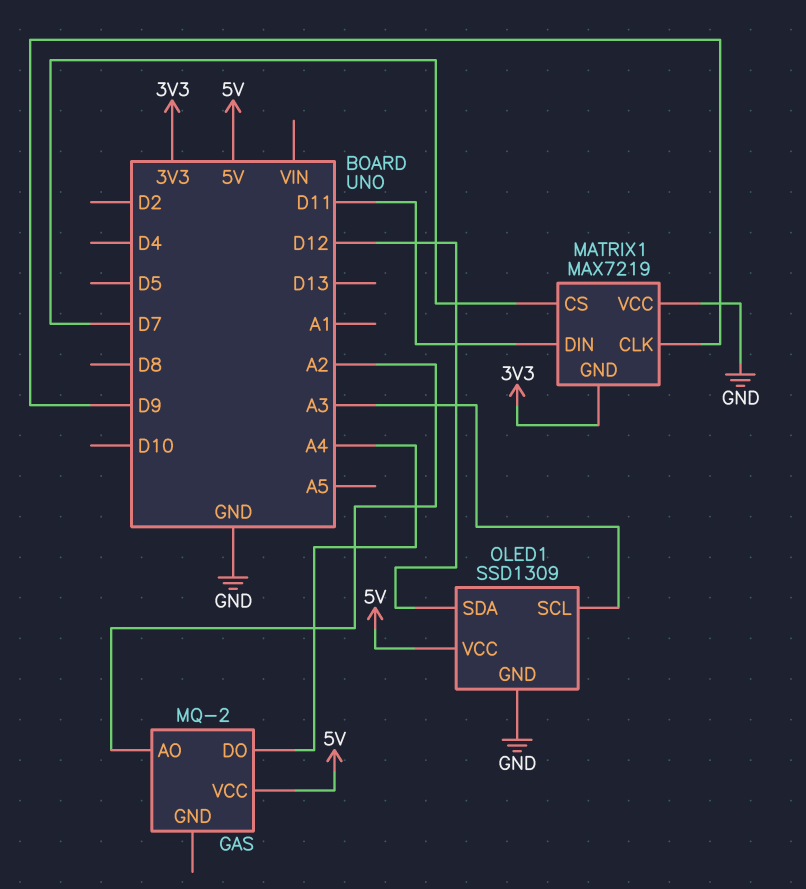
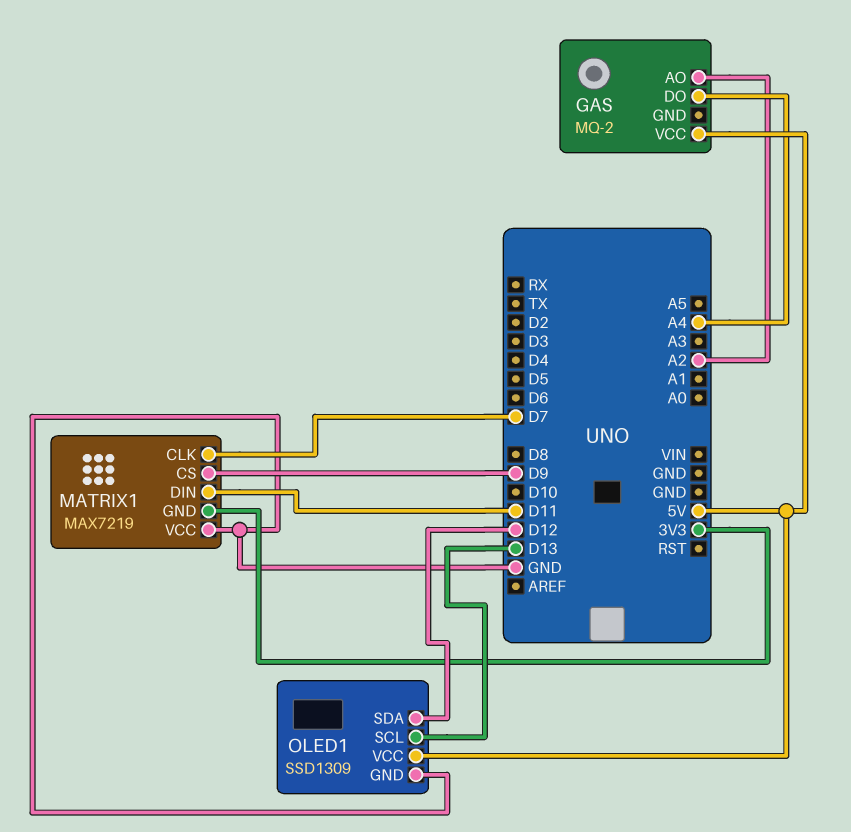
MATRIX1 pin CLK: D9 -> D7
MATRIX1 pin CS: D7 -> D9
OLED1 pin SCL: A3 -> D13

